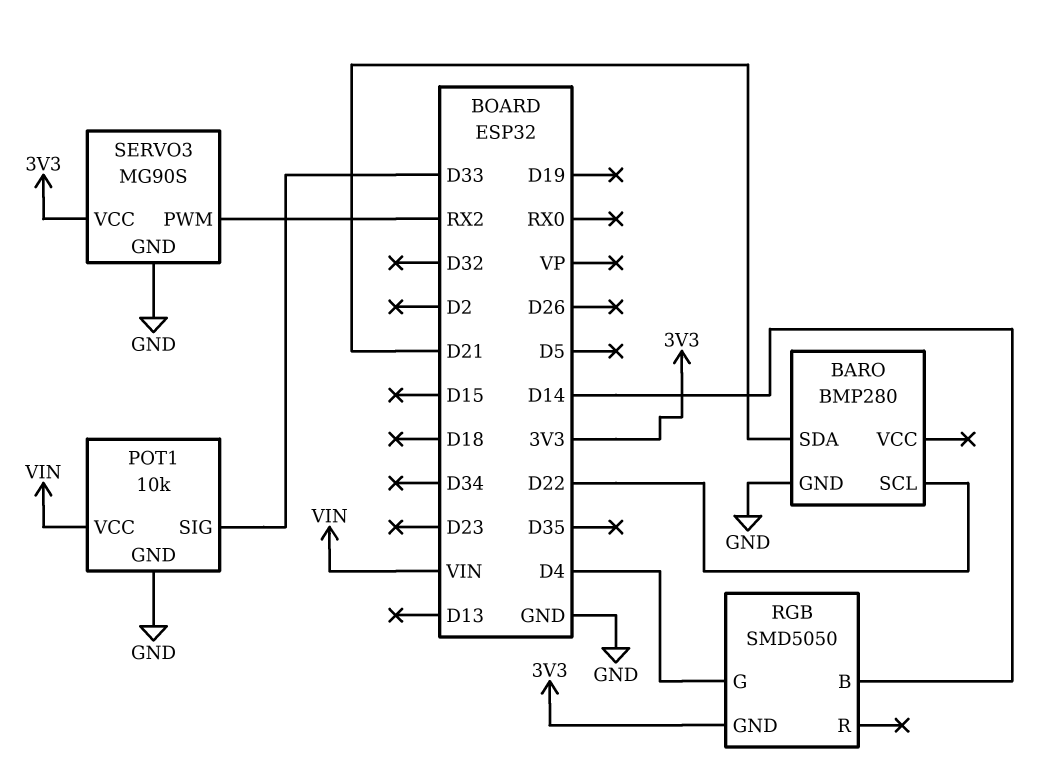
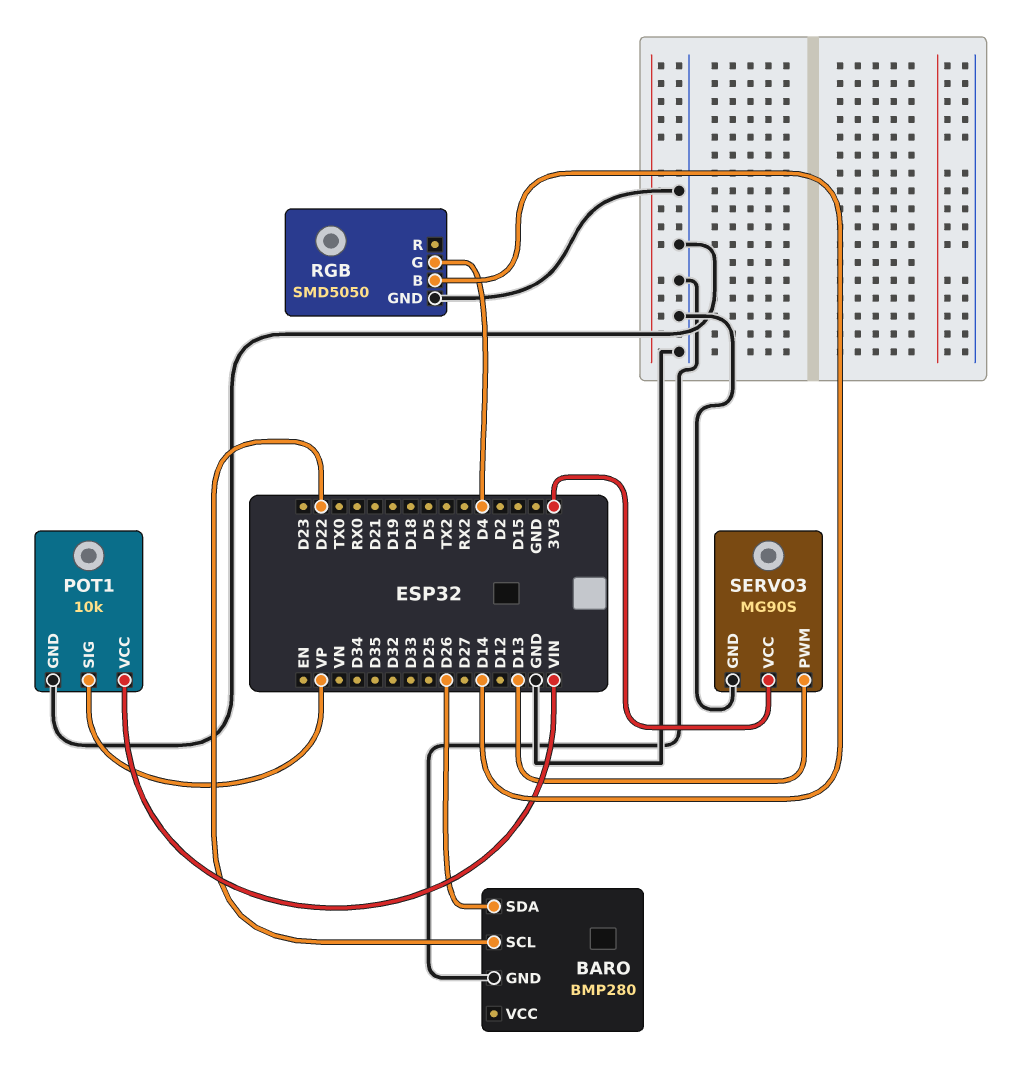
BARO pin SDA: D21 -> D26
POT1 pin SIG: D33 -> VP
RGB pin GND: 3V3 -> GND
SERVO3 pin PWM: RX2 -> D13

